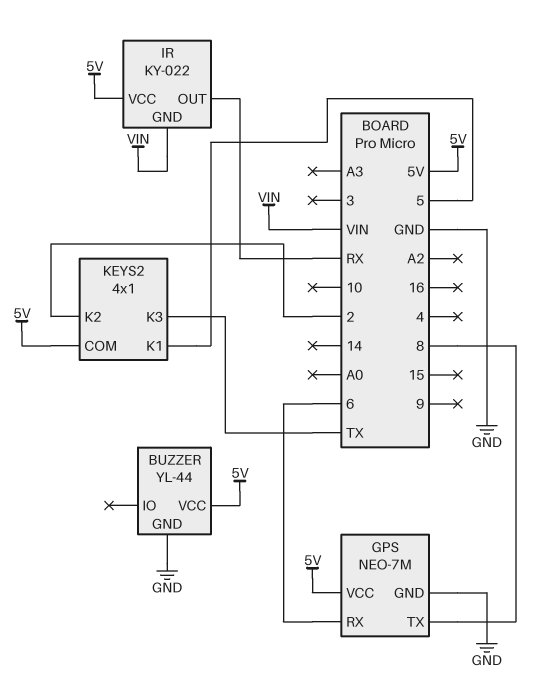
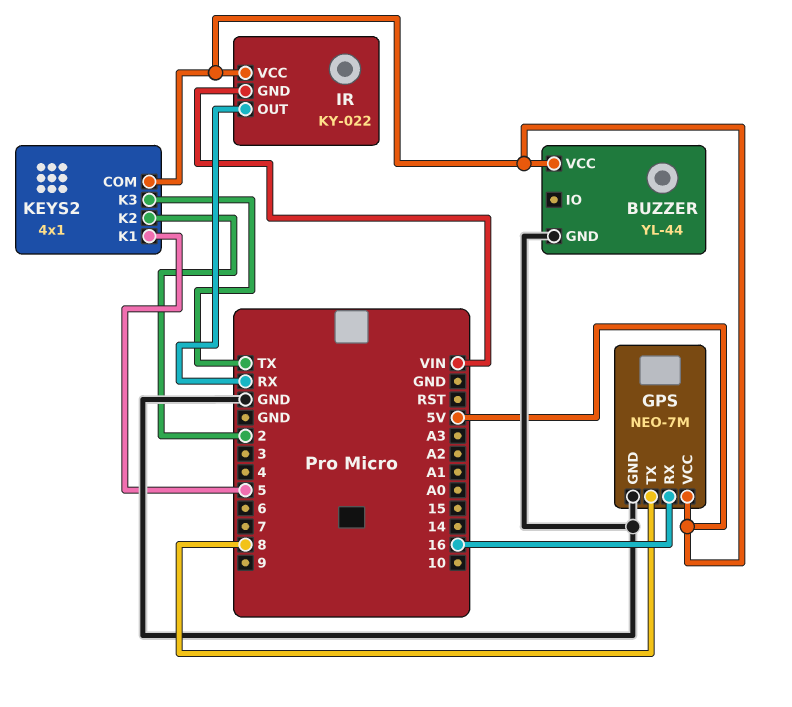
GPS pin RX: 6 -> 16

